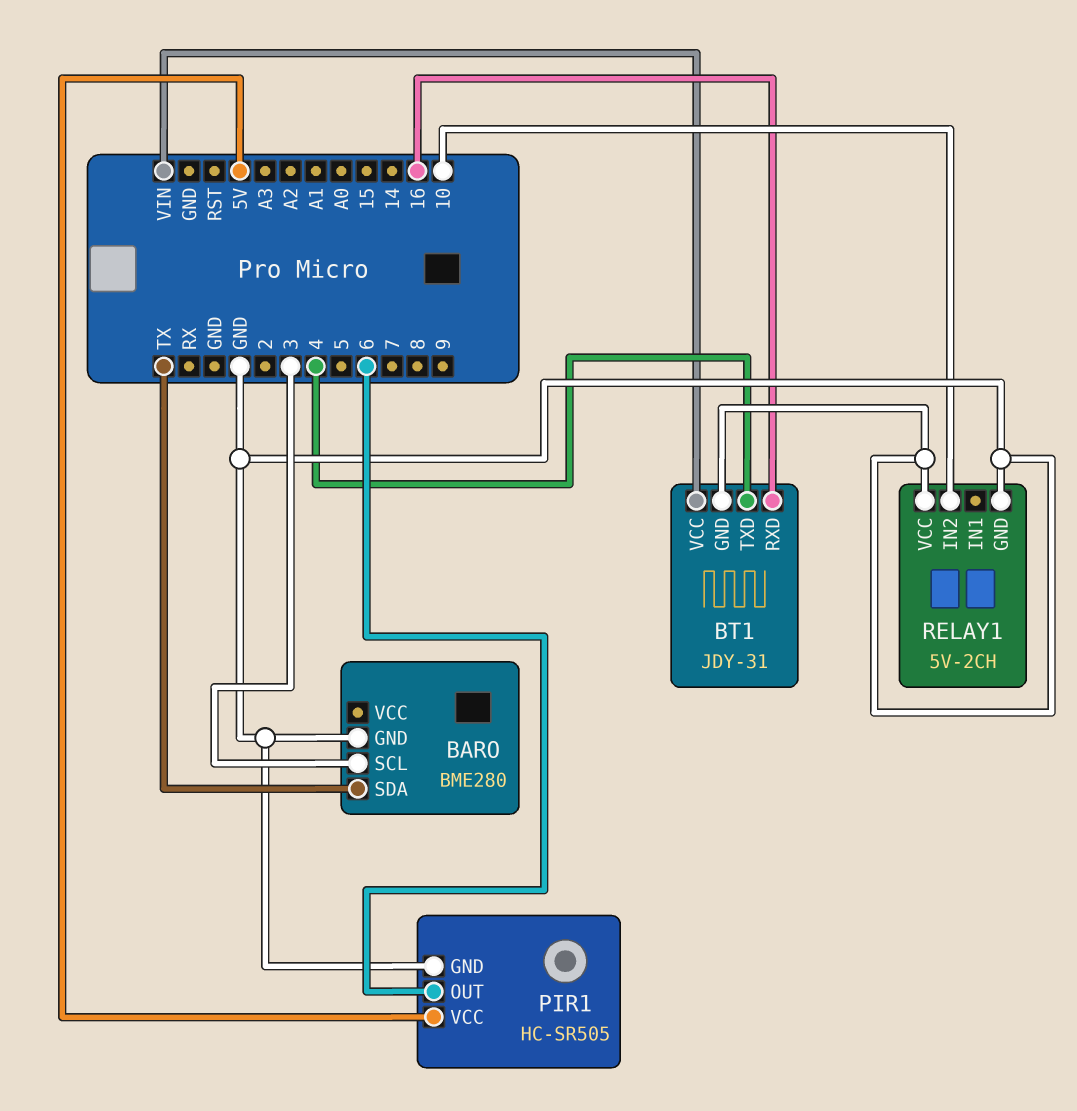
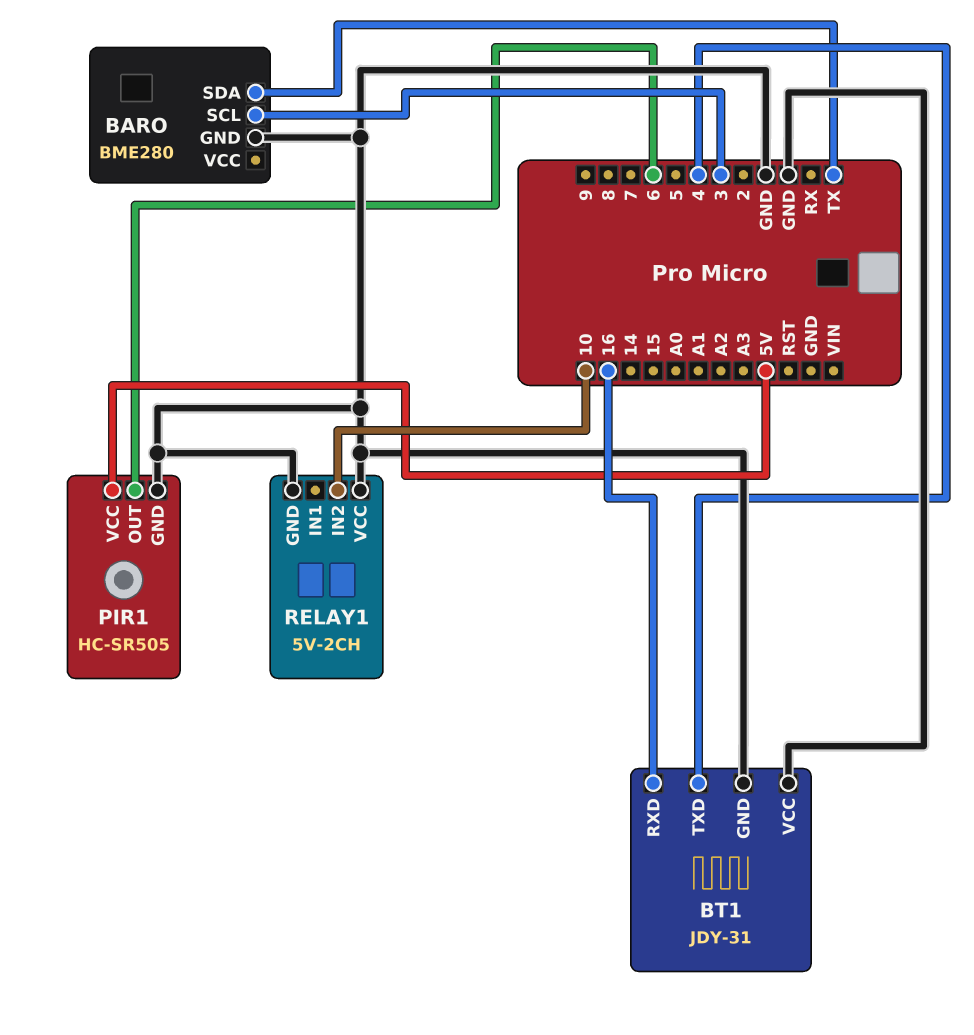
BT1 pin VCC: VIN -> GND

